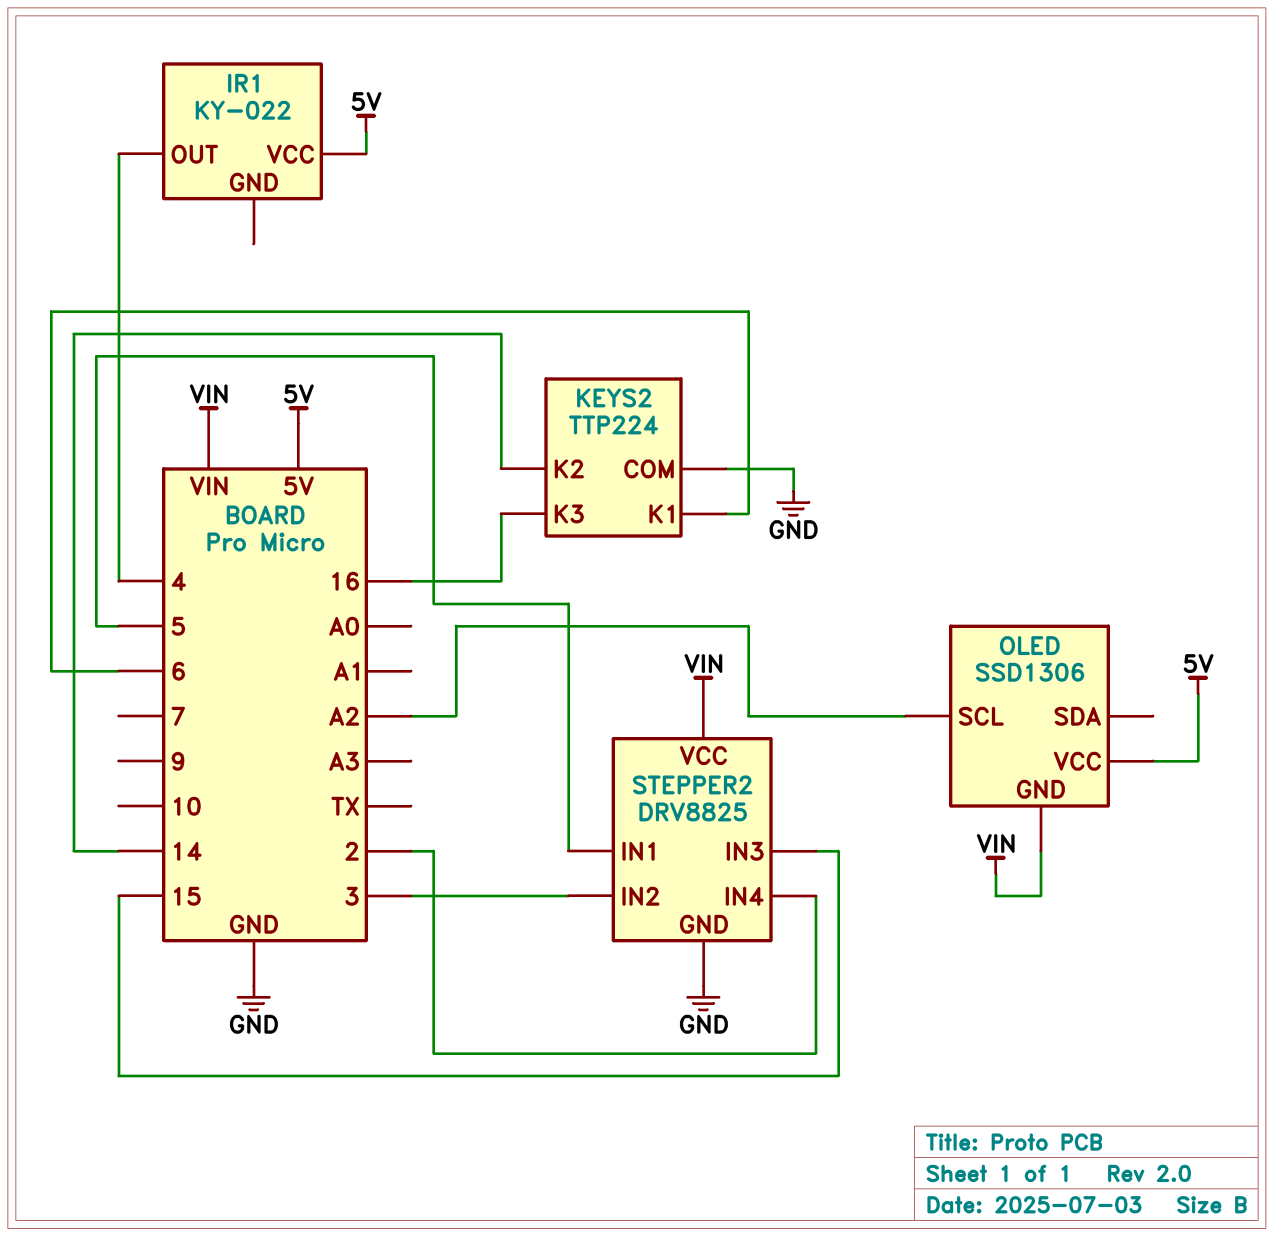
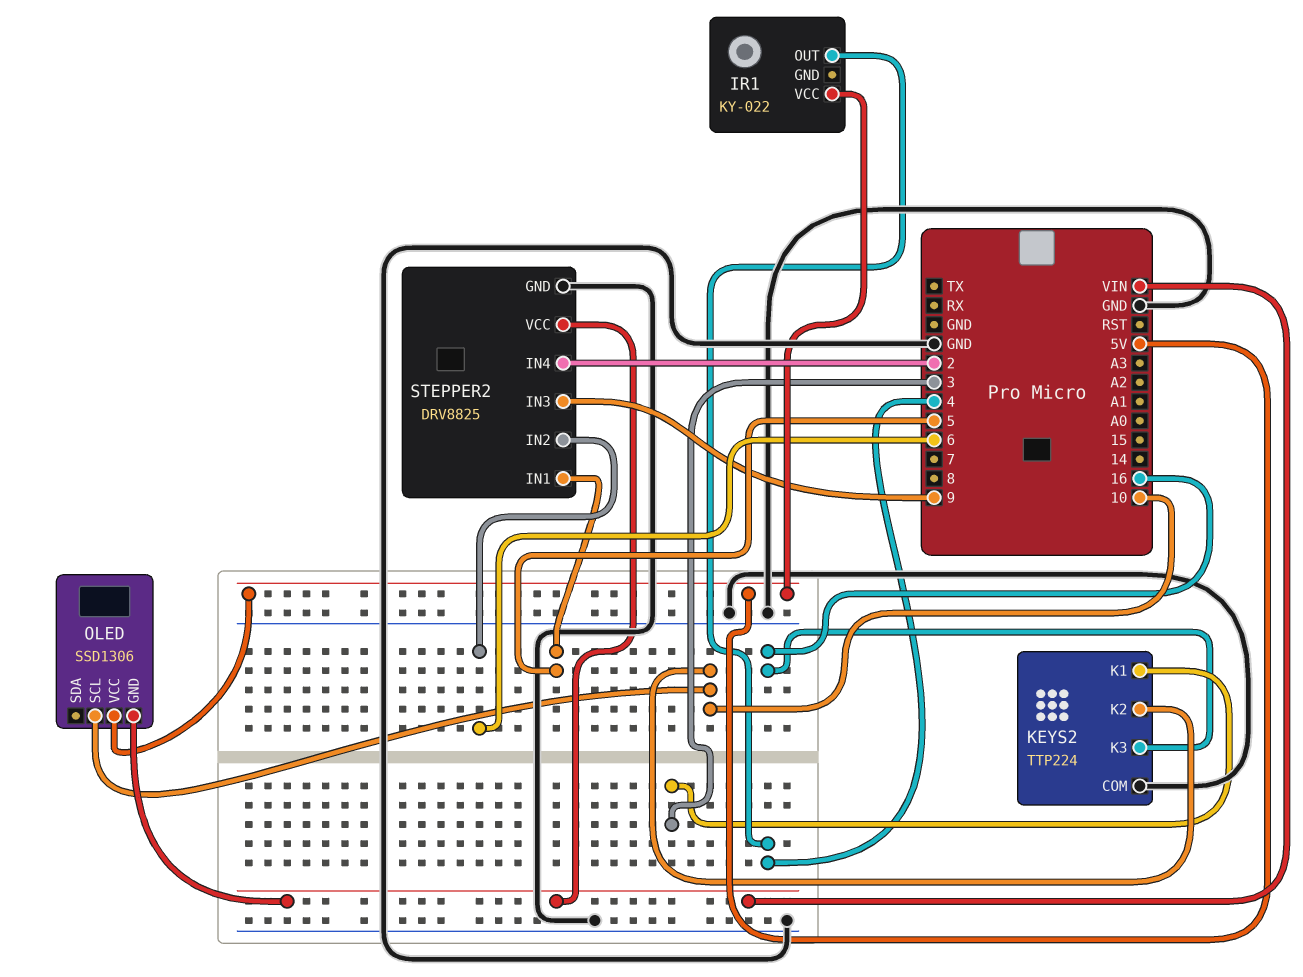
KEYS2 pin K1: 6 -> 3
KEYS2 pin K2: 14 -> 10
OLED pin SCL: A2 -> 10
STEPPER2 pin IN2: 3 -> 6
STEPPER2 pin IN3: 15 -> 9

